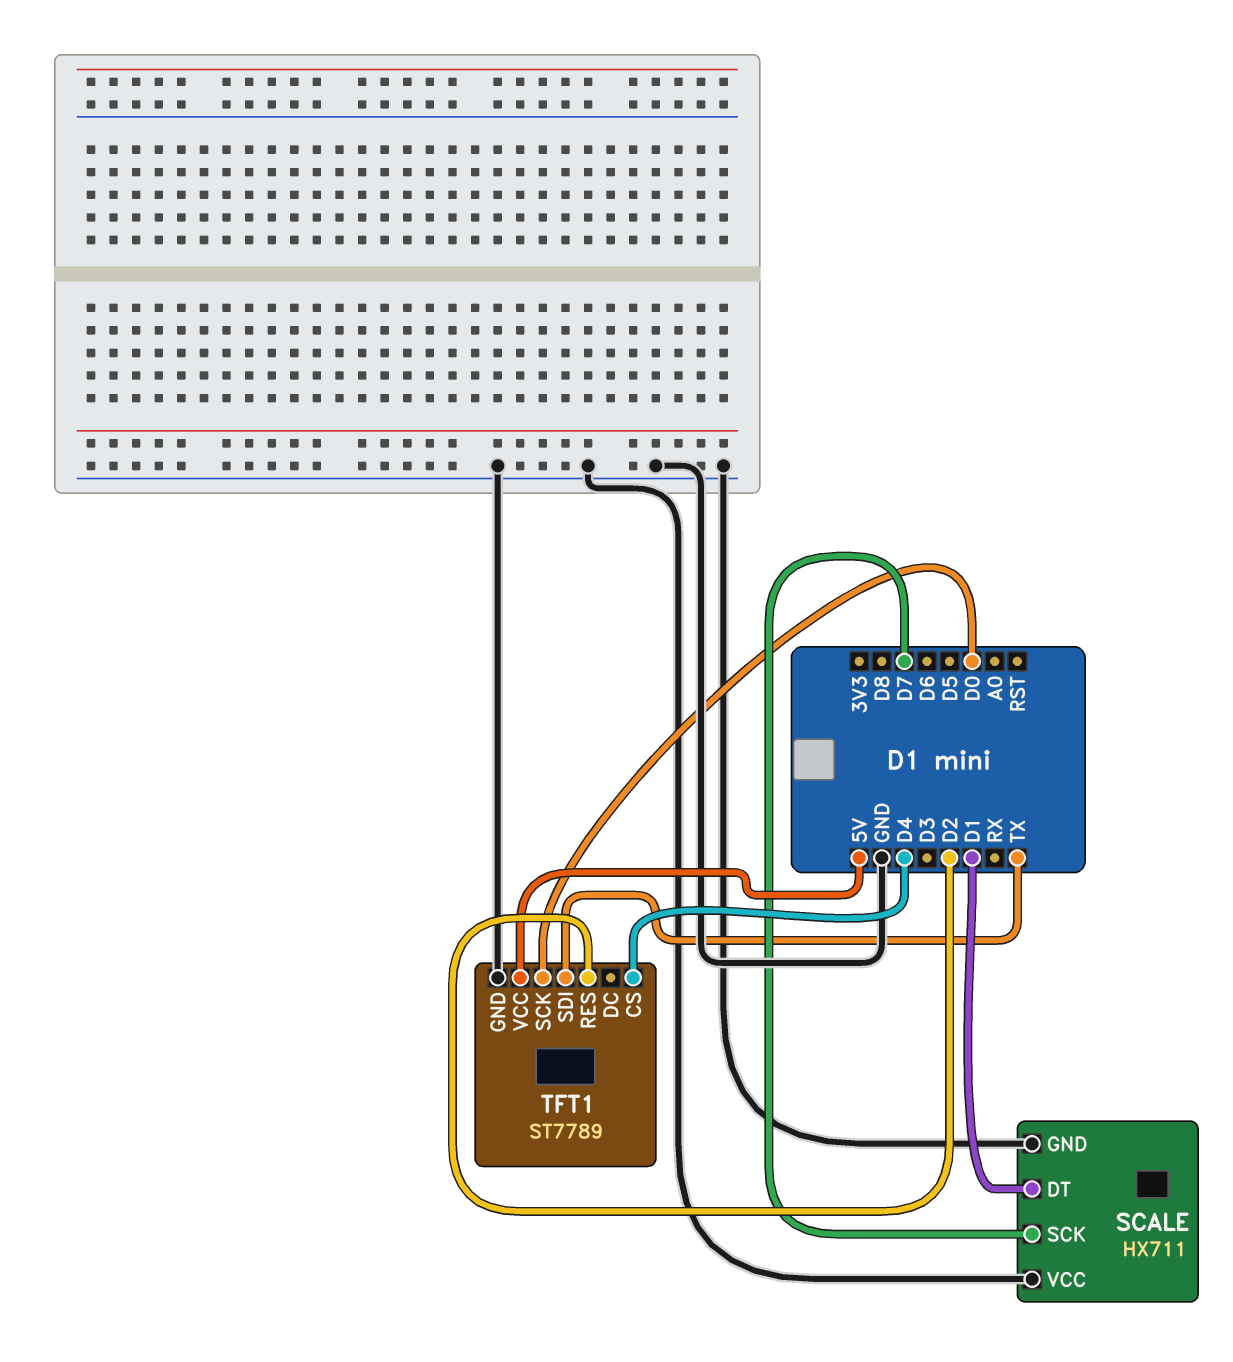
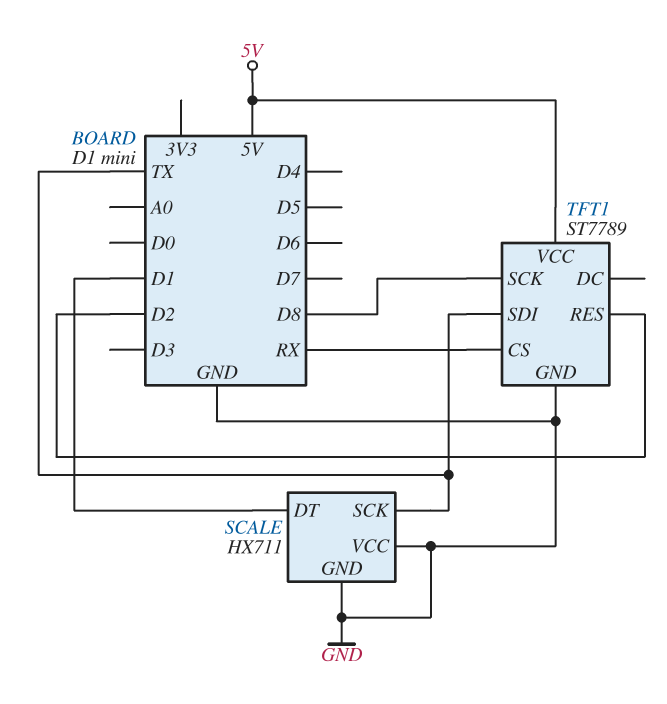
SCALE pin SCK: D7 -> TX
TFT1 pin CS: D4 -> RX
TFT1 pin SCK: D0 -> D8

